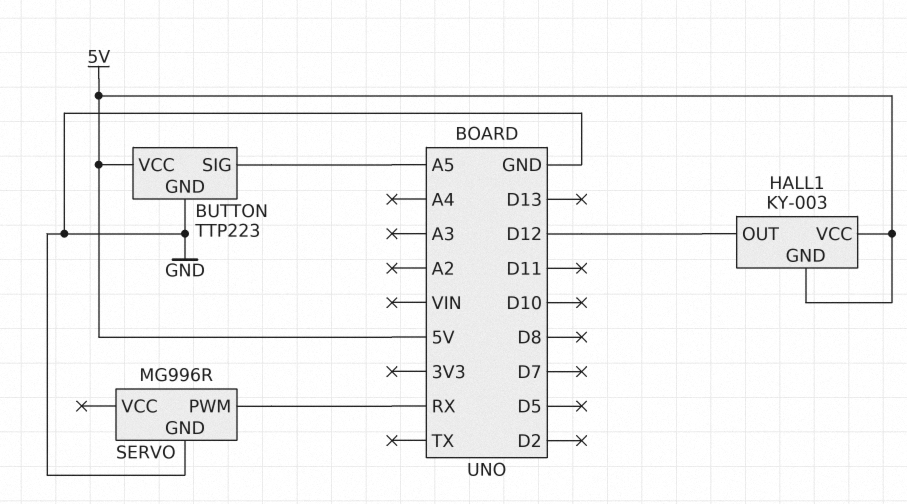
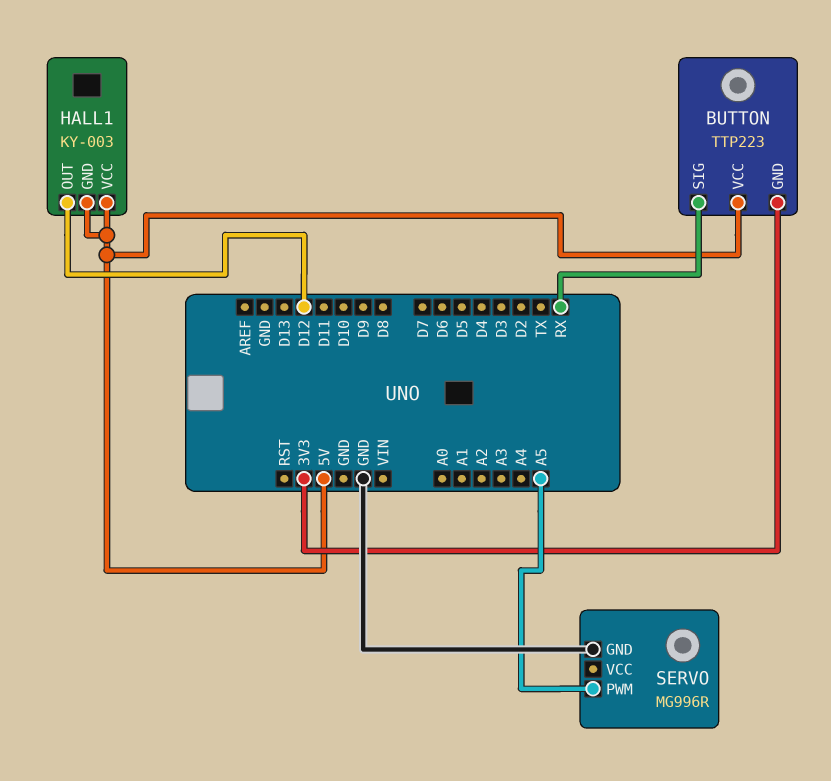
BUTTON pin GND: GND -> 3V3
BUTTON pin SIG: A5 -> RX
SERVO pin PWM: RX -> A5

